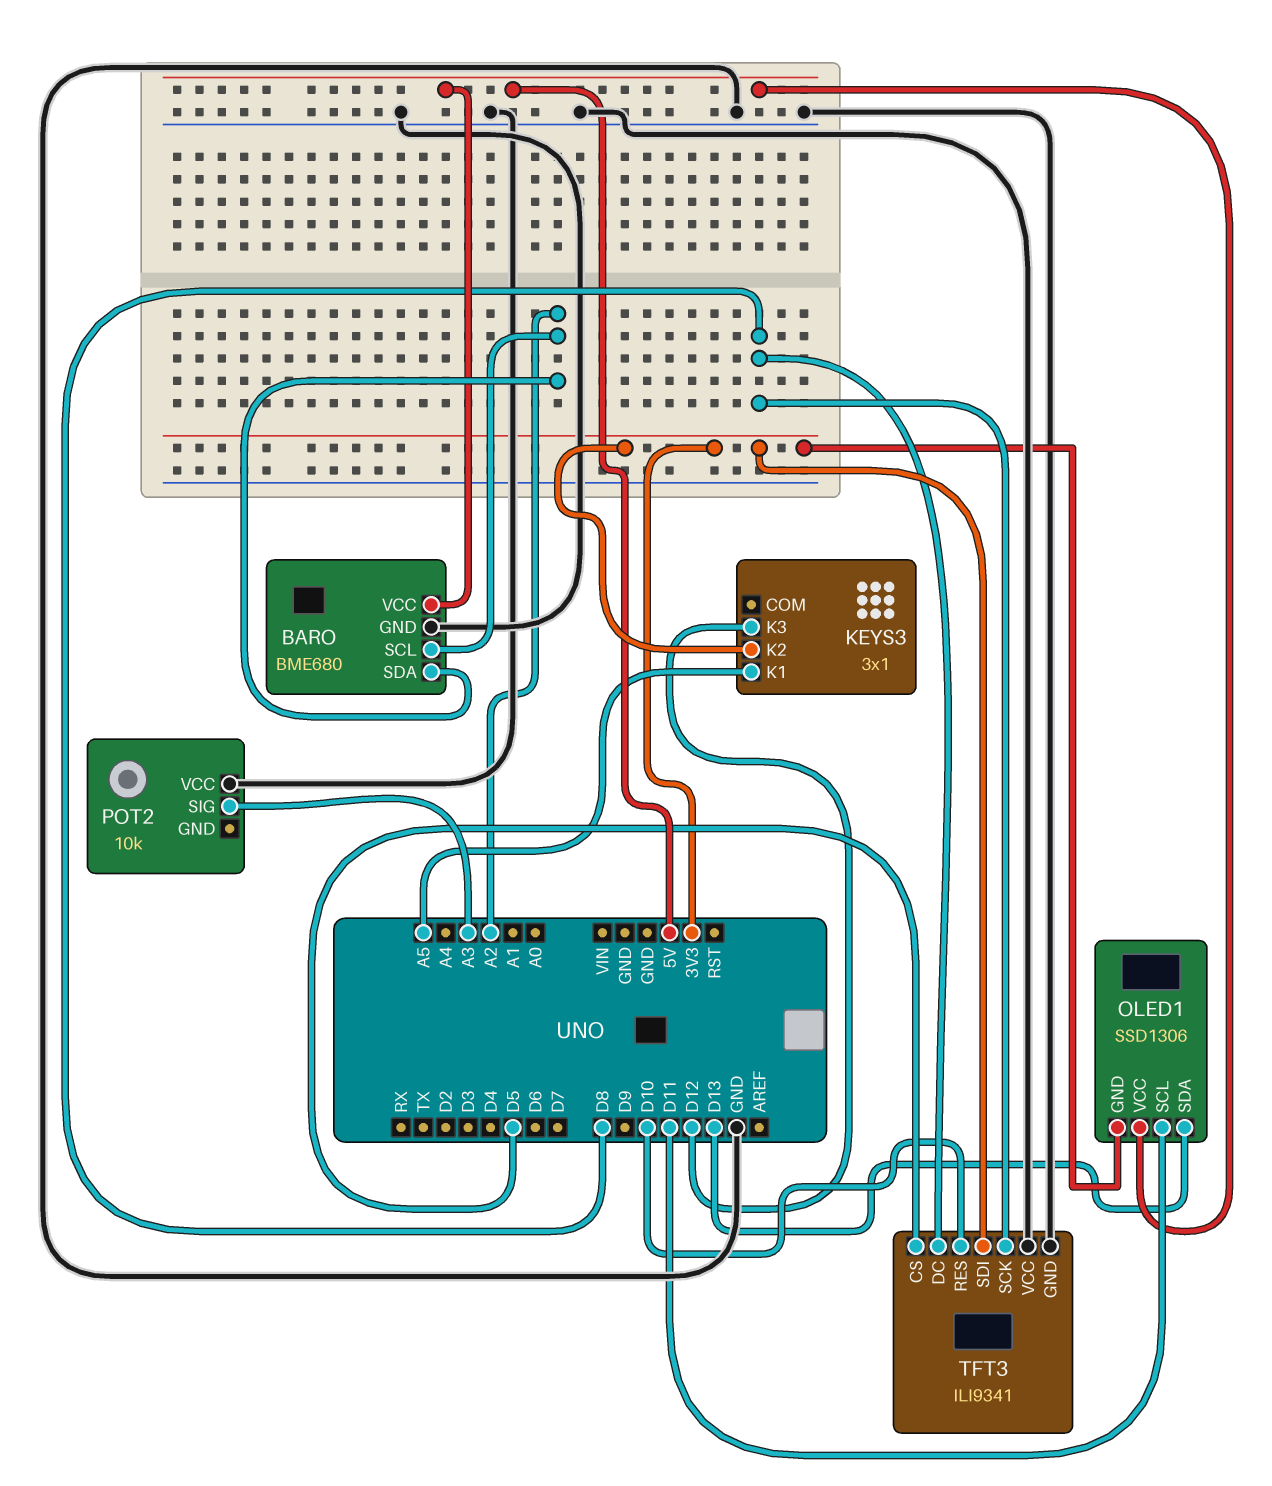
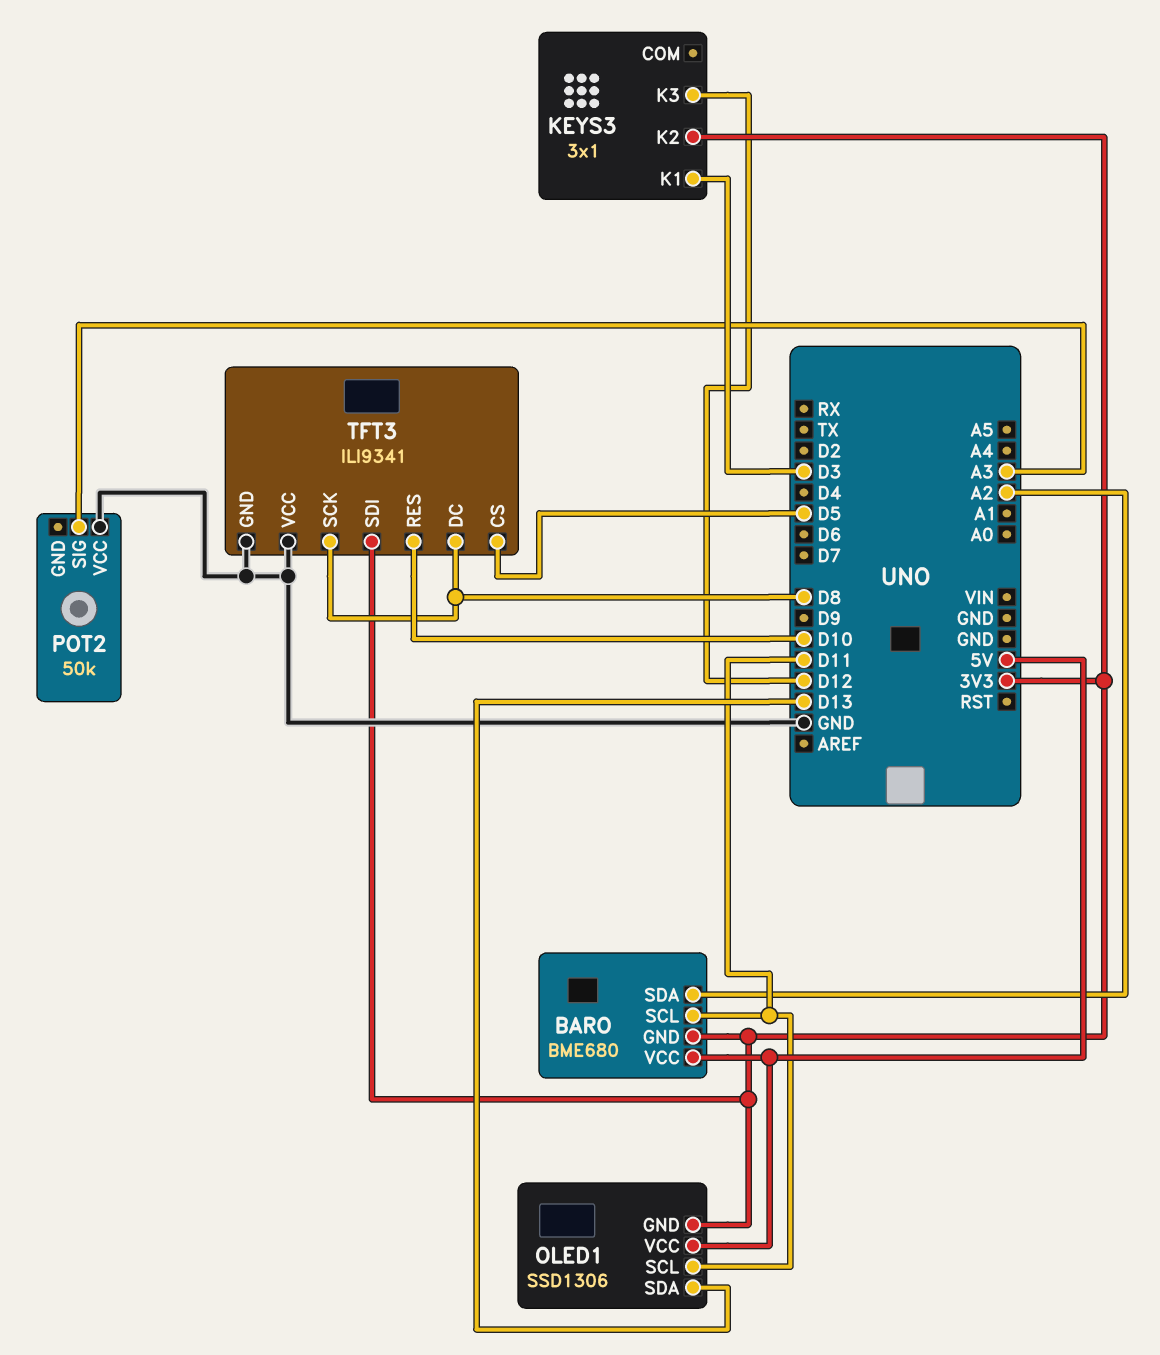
BARO pin GND: GND -> 3V3
BARO pin SCL: A2 -> D11
KEYS3 pin K1: A5 -> D3
POT2: 10k -> 50k

